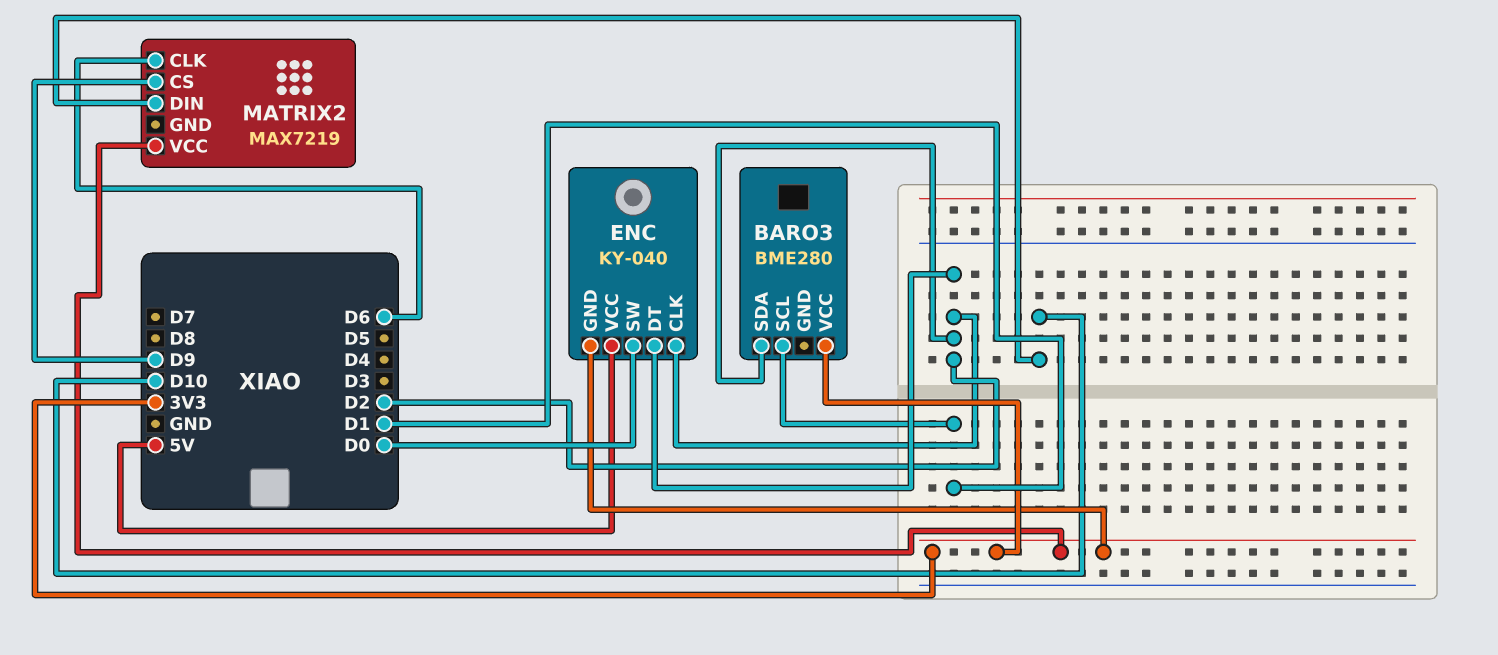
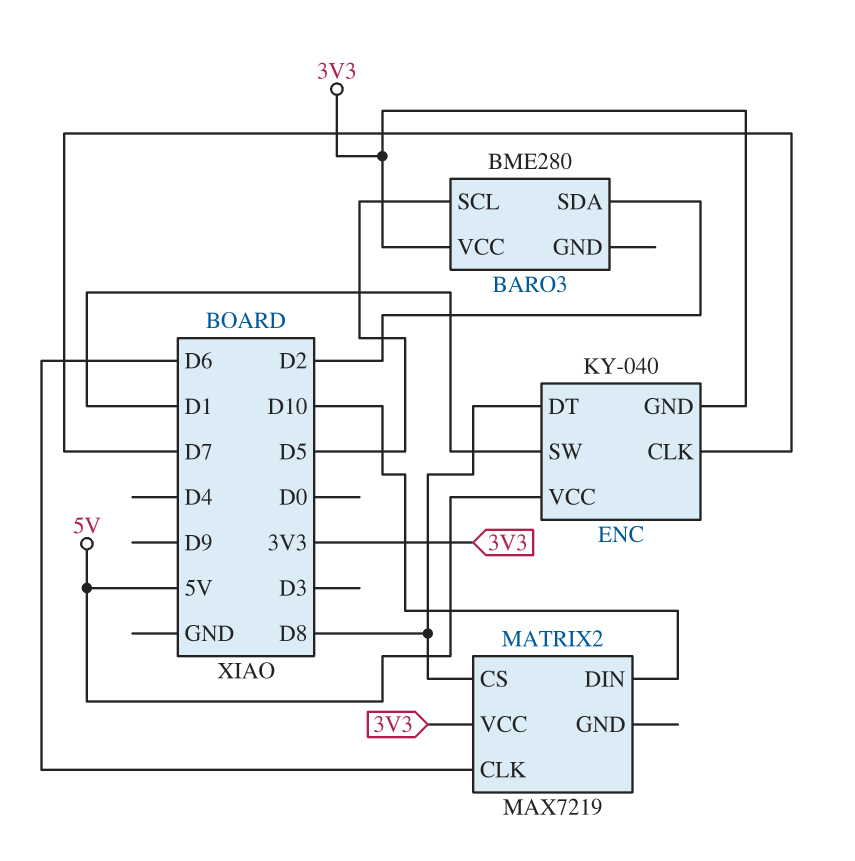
BARO3 pin SCL: D1 -> D5
ENC pin CLK: D2 -> D7
ENC pin DT: D2 -> D8
ENC pin SW: D0 -> D1
MATRIX2 pin CS: D9 -> D8

